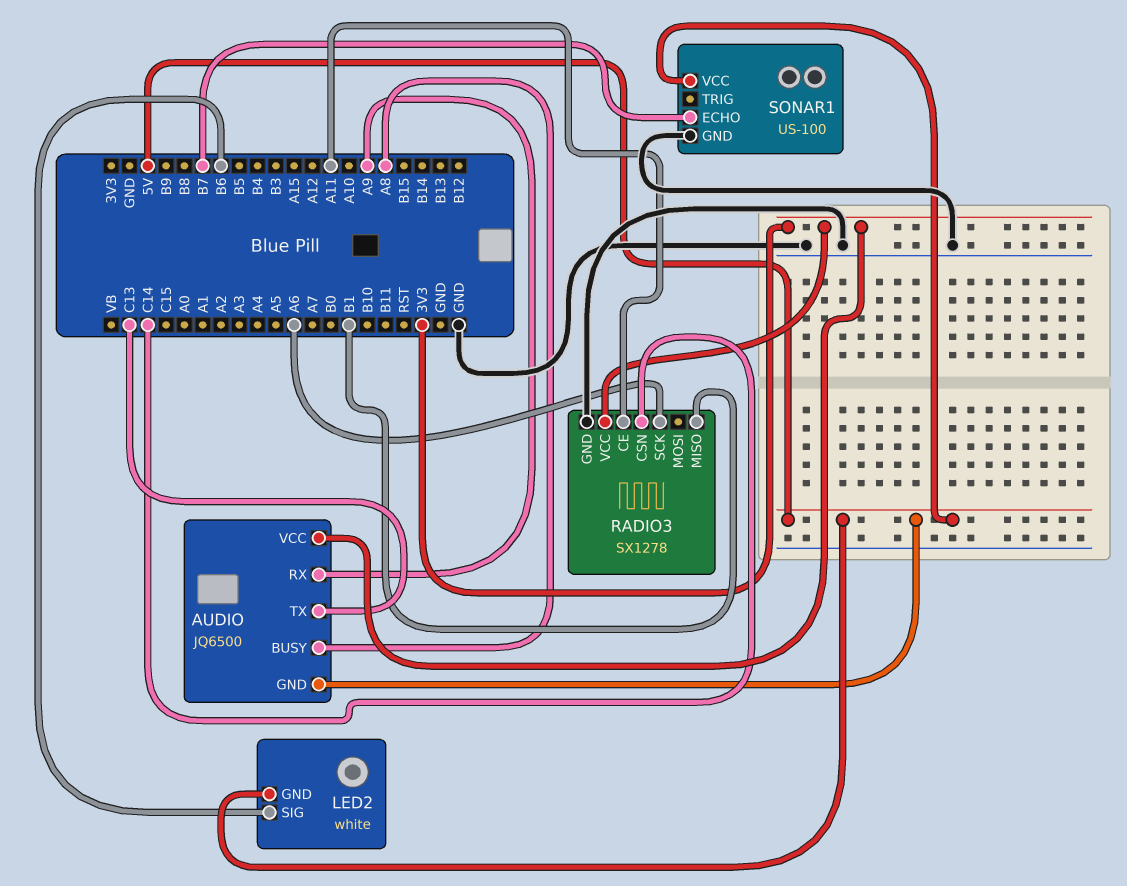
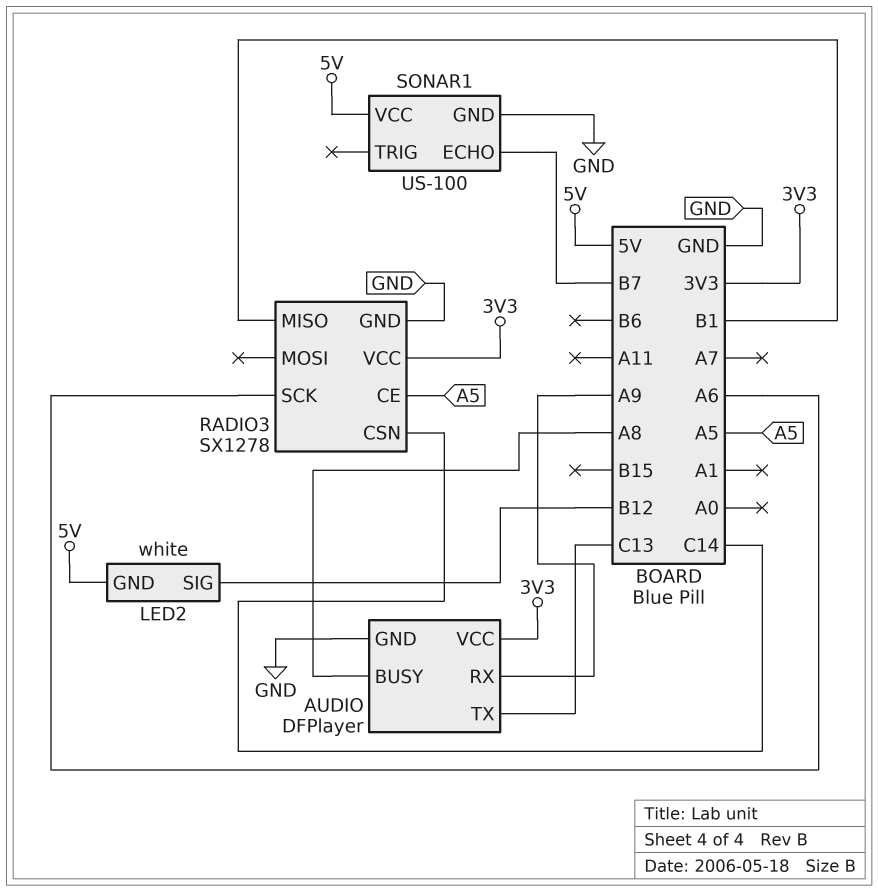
AUDIO: JQ6500 -> DFPlayer
AUDIO pin GND: 5V -> GND
LED2 pin SIG: B6 -> B12
RADIO3 pin CE: A11 -> A5

